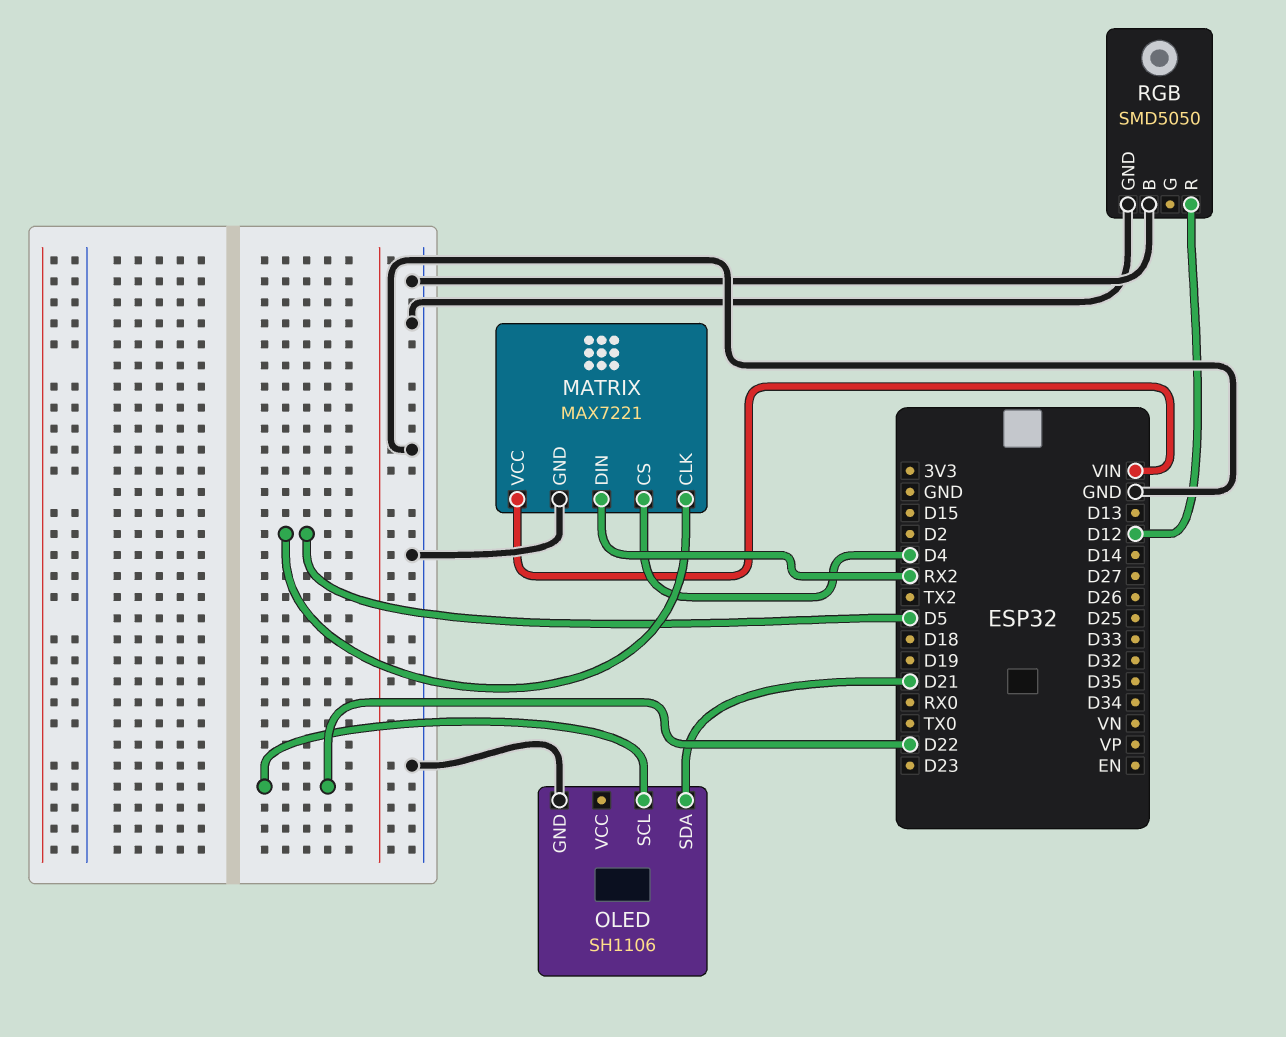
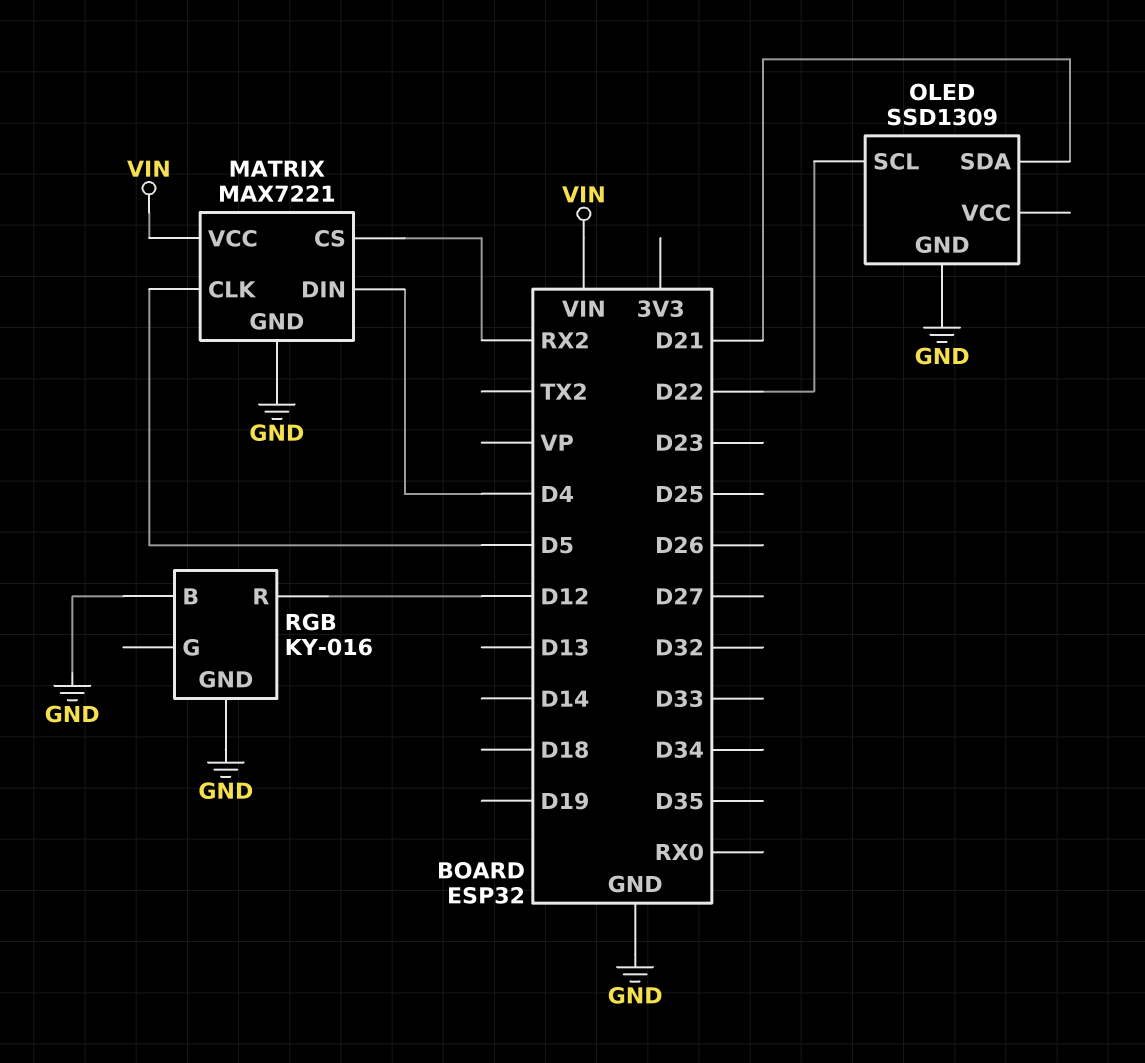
MATRIX pin CS: D4 -> RX2
MATRIX pin DIN: RX2 -> D4
OLED: SH1106 -> SSD1309
RGB: SMD5050 -> KY-016

